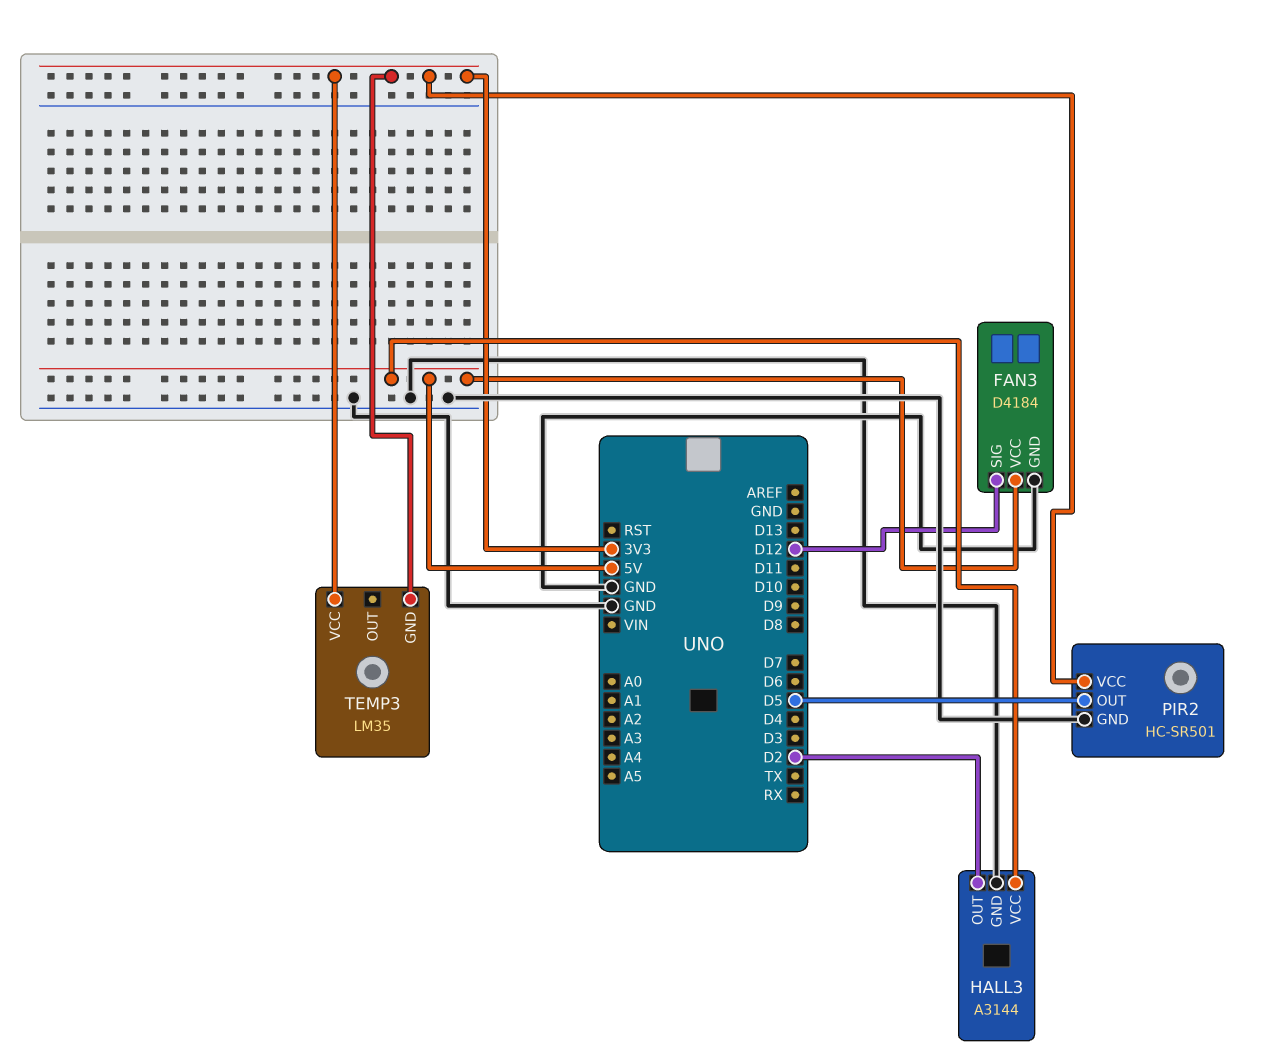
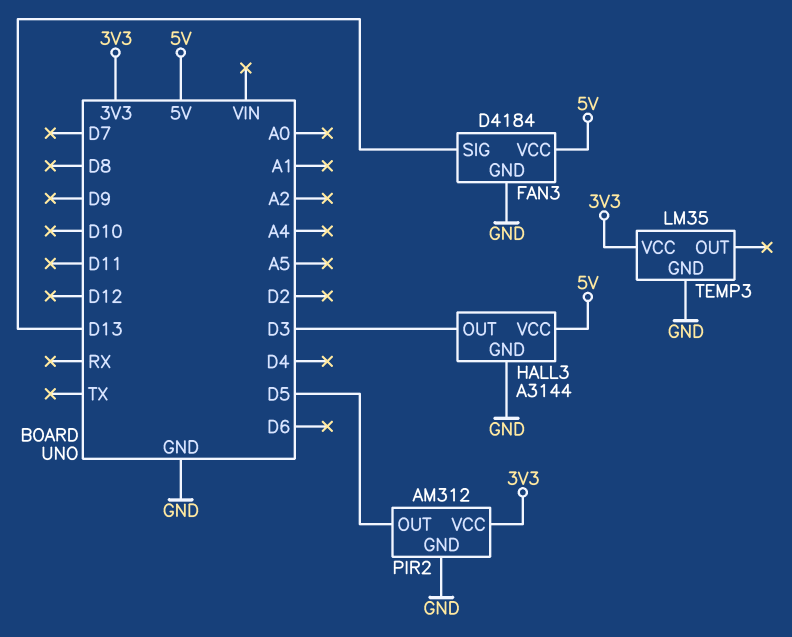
FAN3 pin SIG: D12 -> D13
HALL3 pin OUT: D2 -> D3
PIR2: HC-SR501 -> AM312
TEMP3 pin GND: 3V3 -> GND

